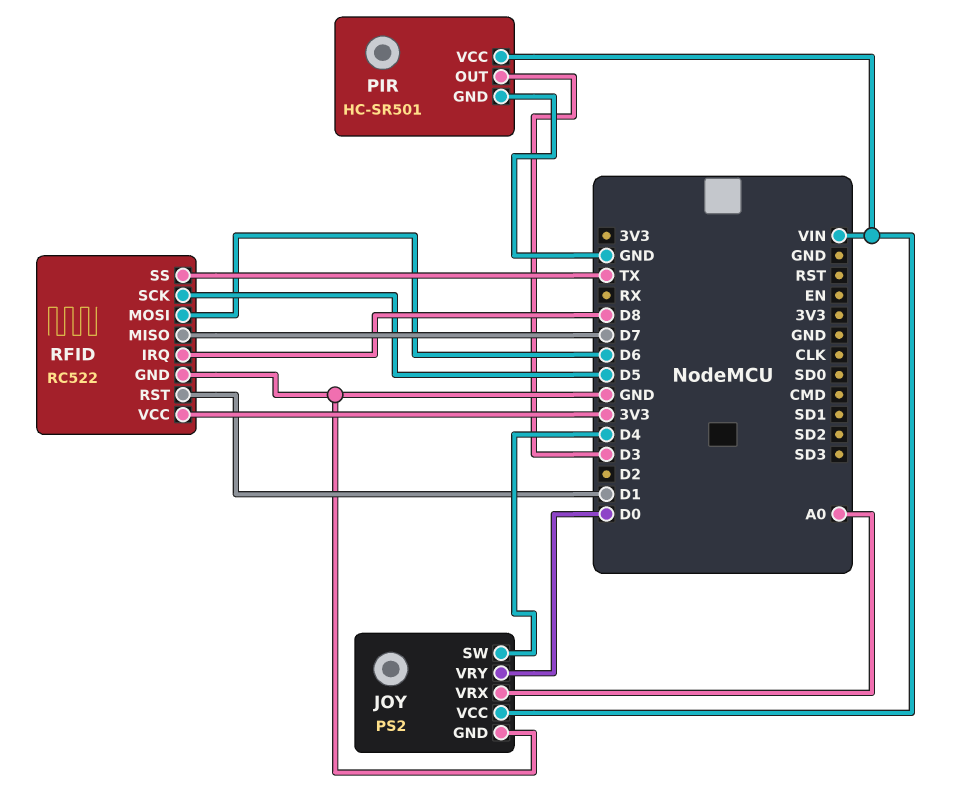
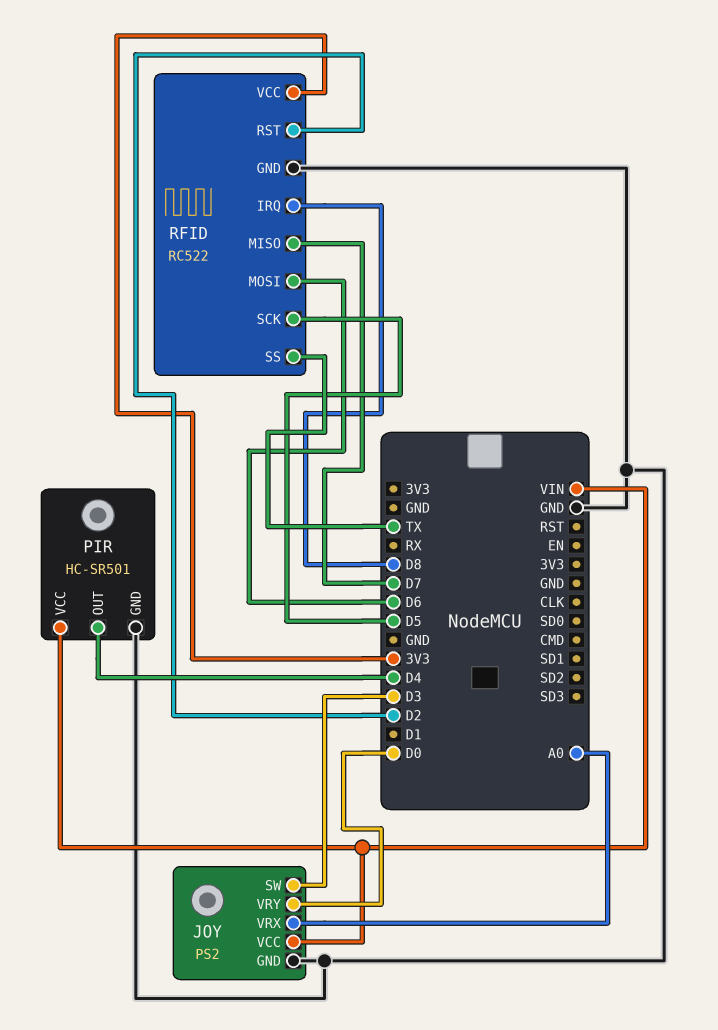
JOY pin SW: D4 -> D3
PIR pin OUT: D3 -> D4
RFID pin RST: D1 -> D2

